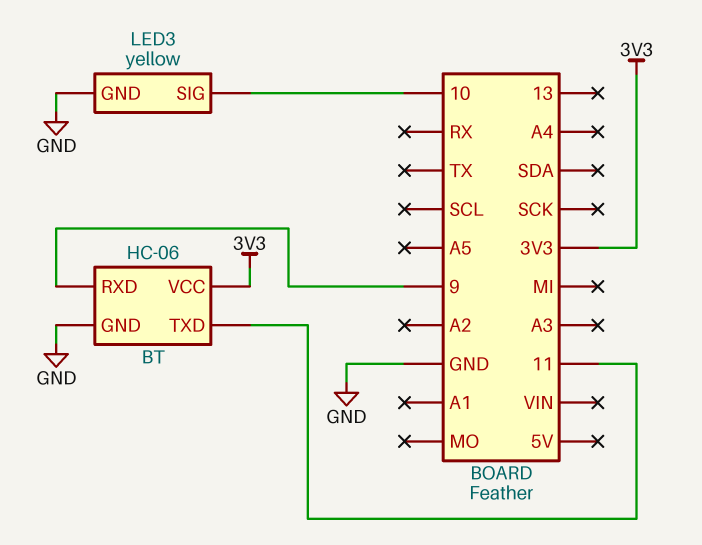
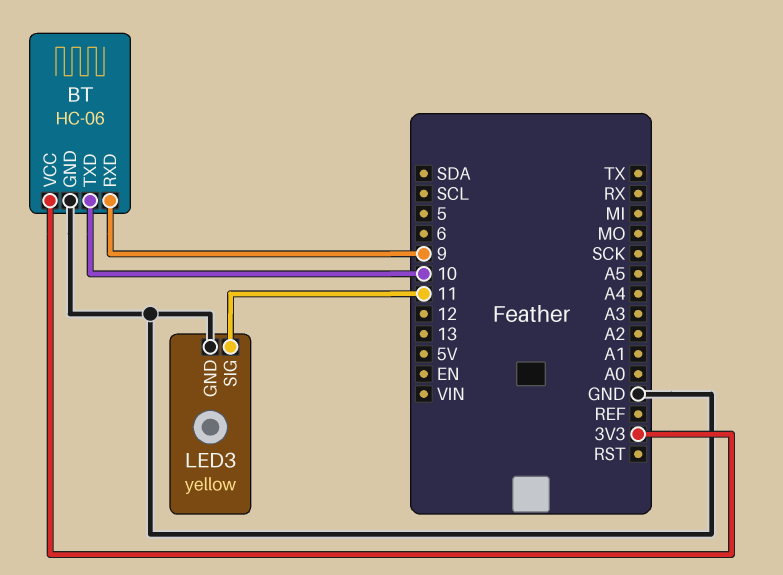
BT pin TXD: 11 -> 10
LED3 pin SIG: 10 -> 11

